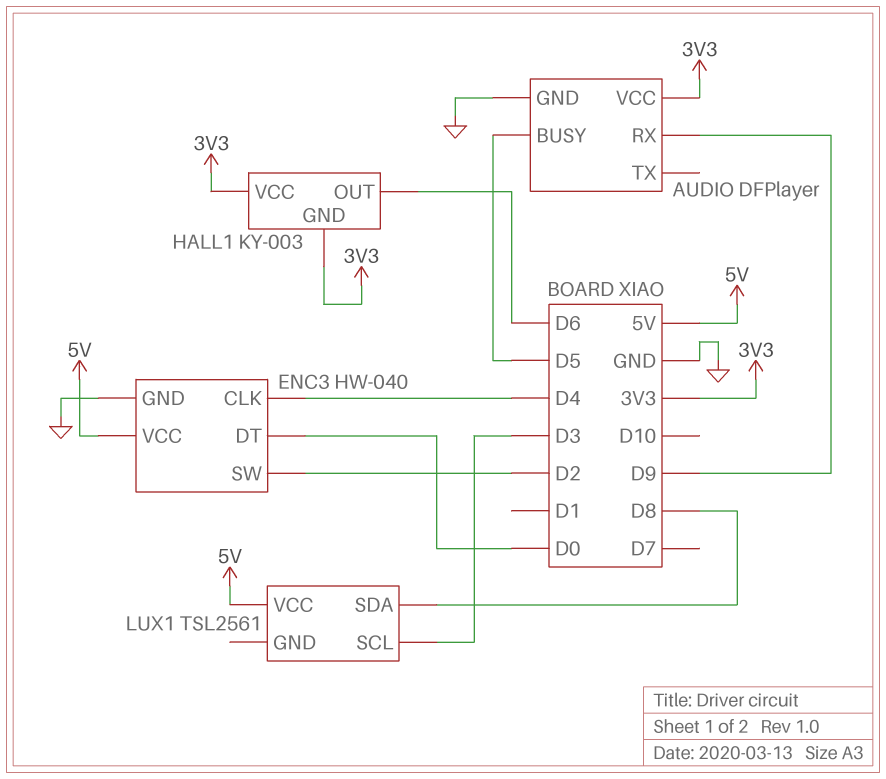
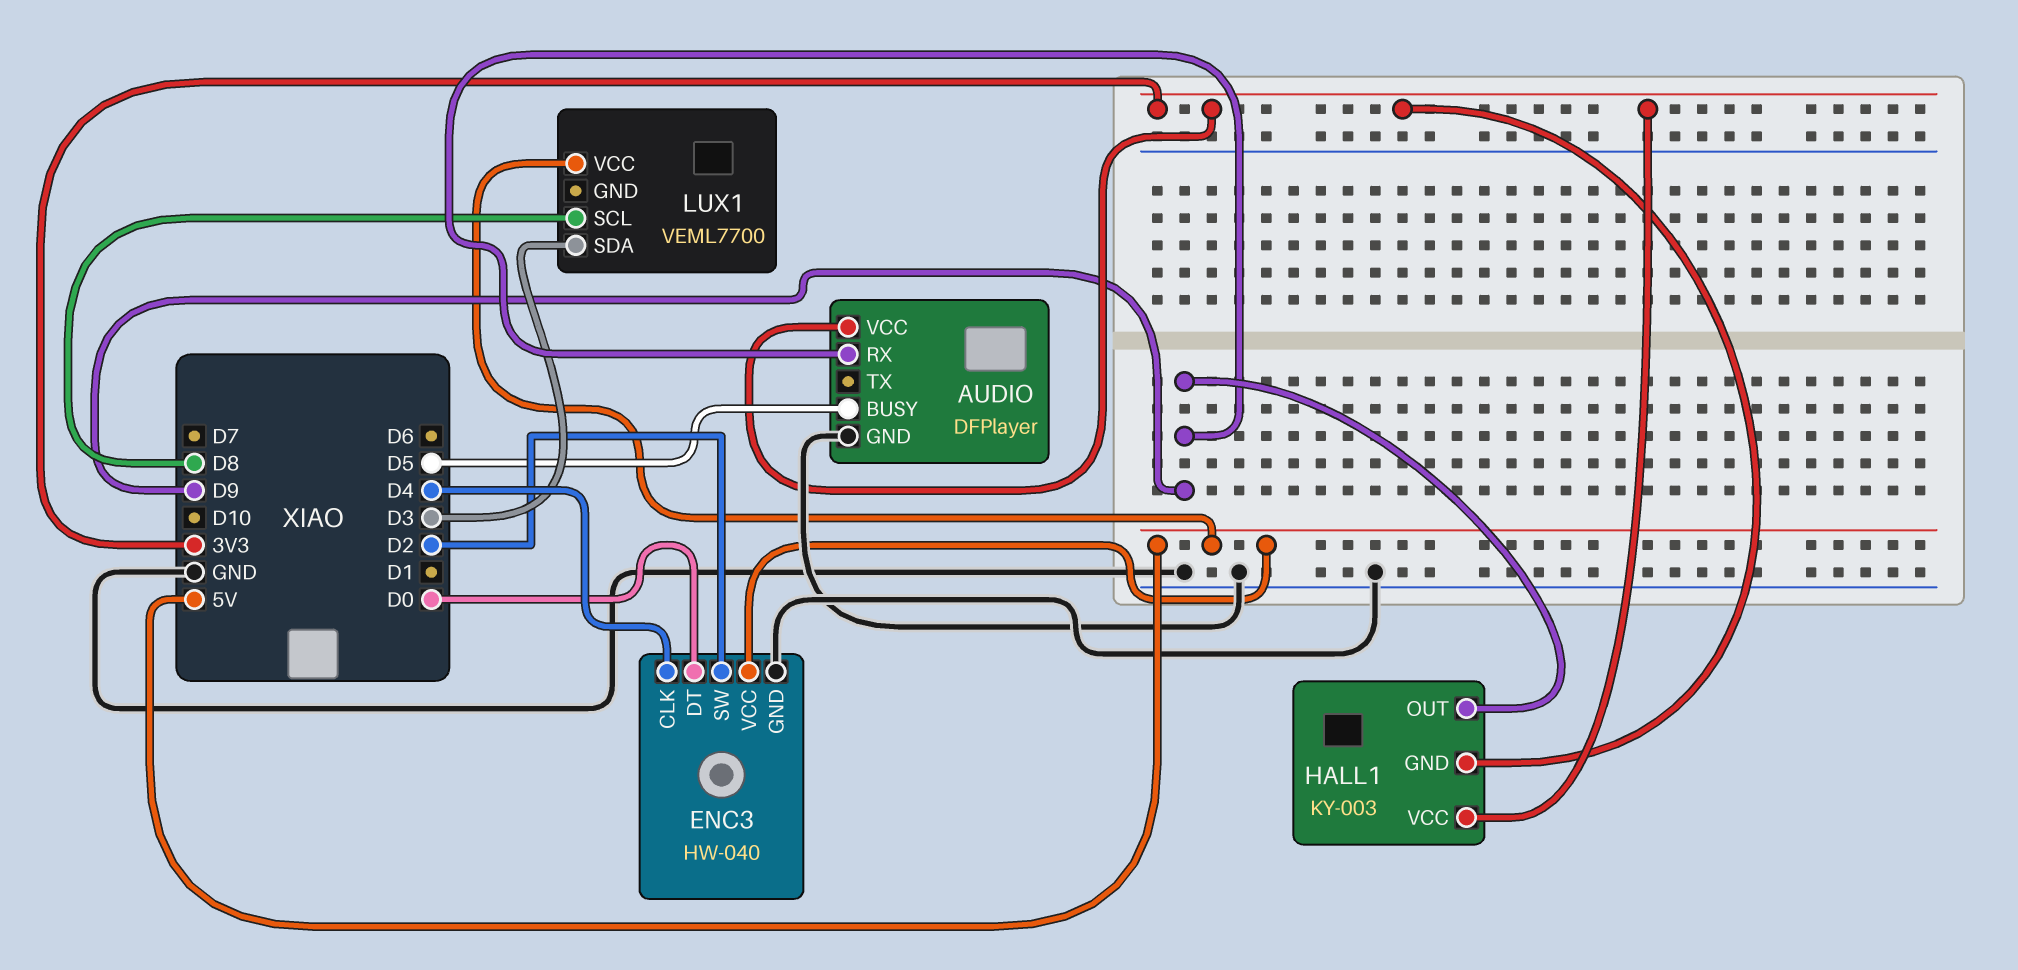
HALL1 pin OUT: D6 -> D9
LUX1: TSL2561 -> VEML7700
LUX1 pin SCL: D3 -> D8
LUX1 pin SDA: D8 -> D3

